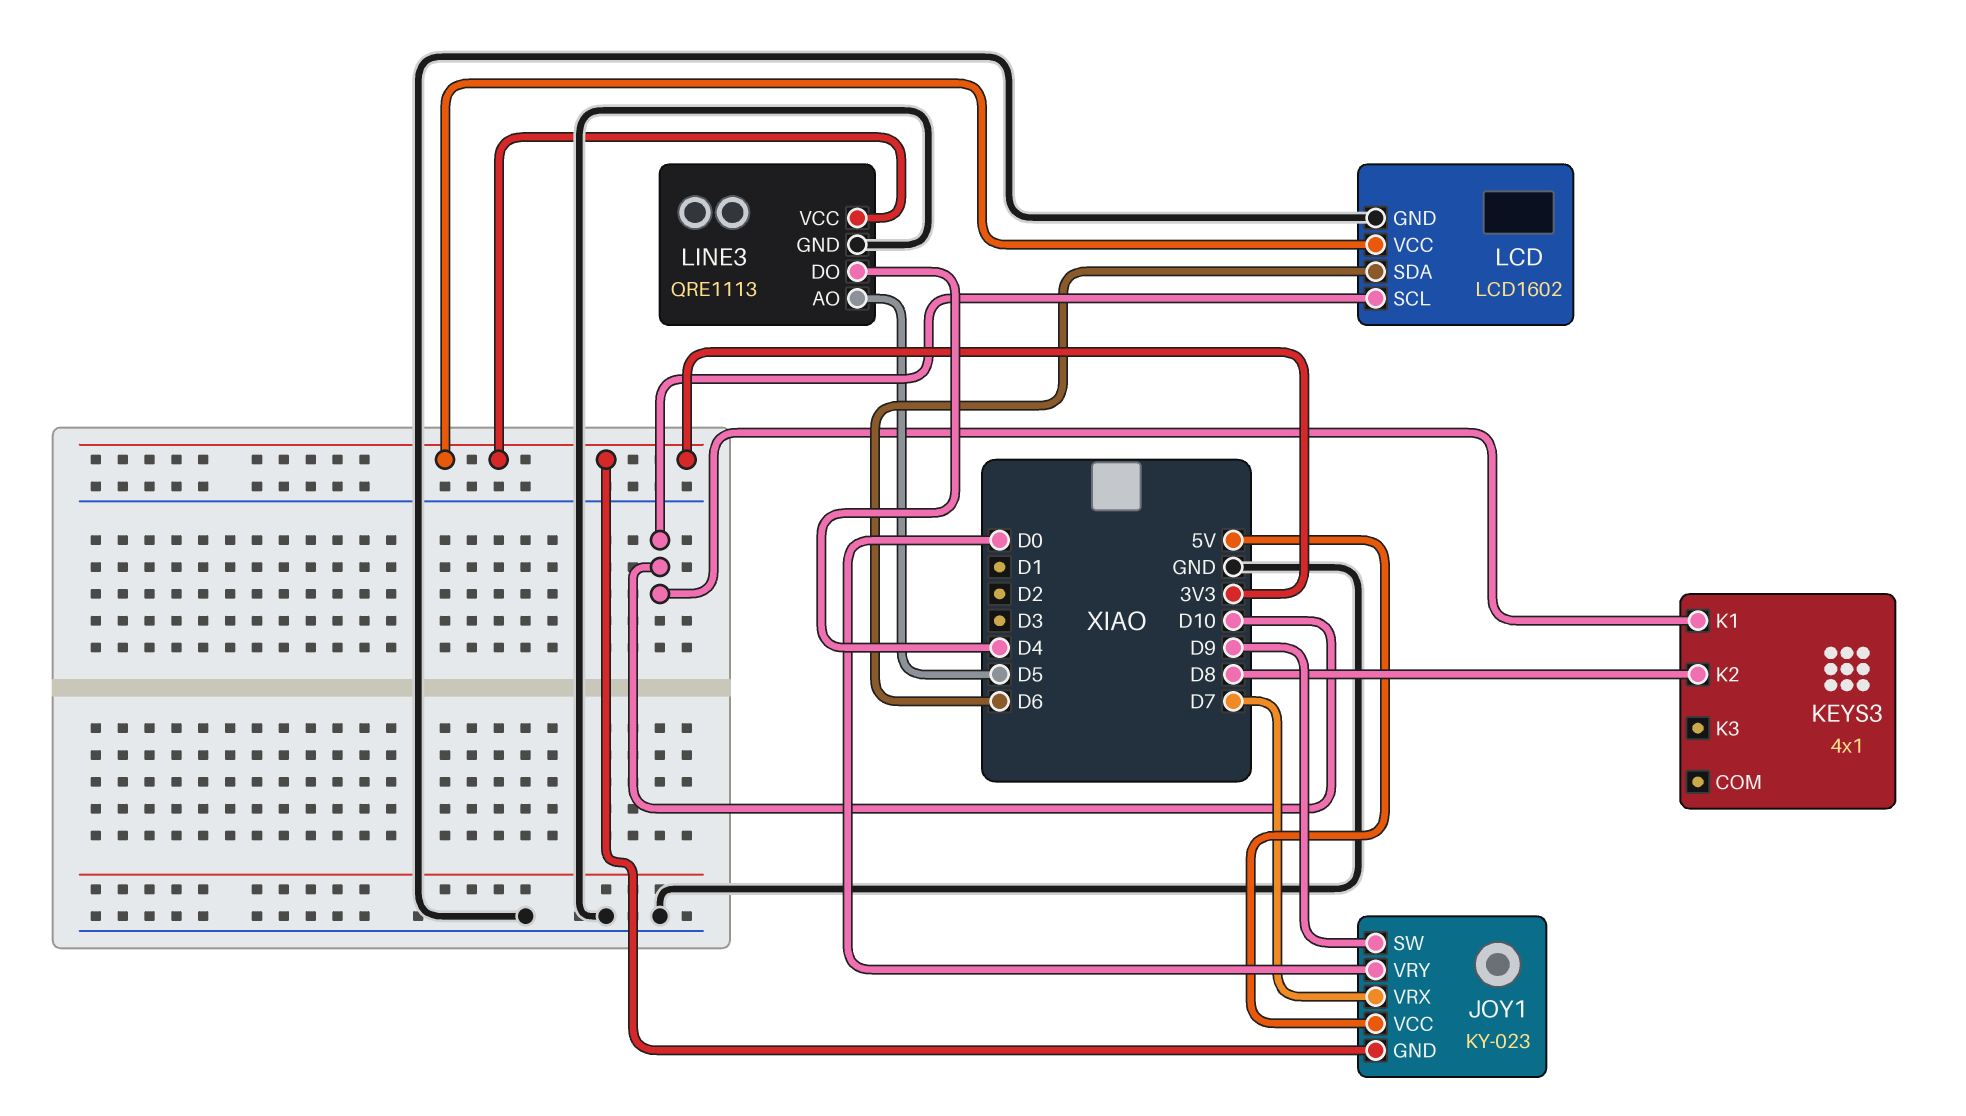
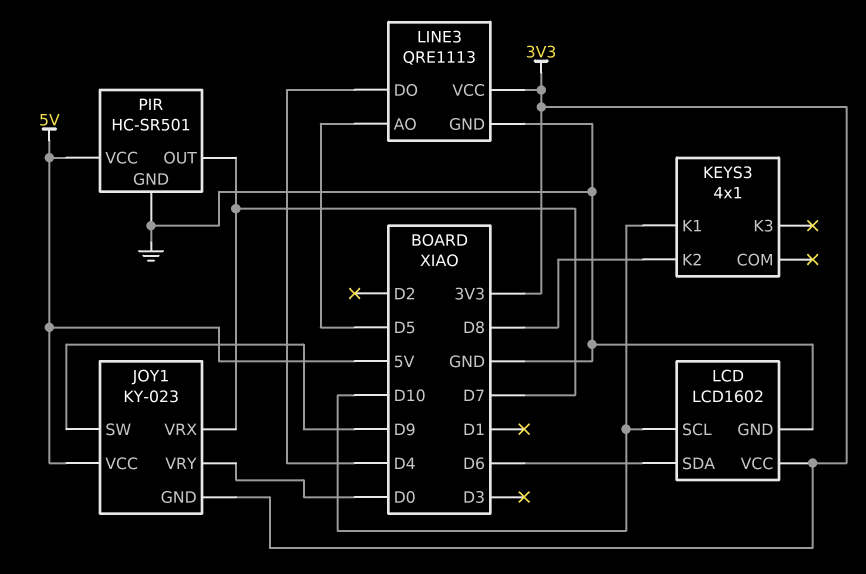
PIR: none -> HC-SR501
PIR pin GND: none -> GND
PIR pin OUT: none -> D7
PIR pin VCC: none -> 5V

